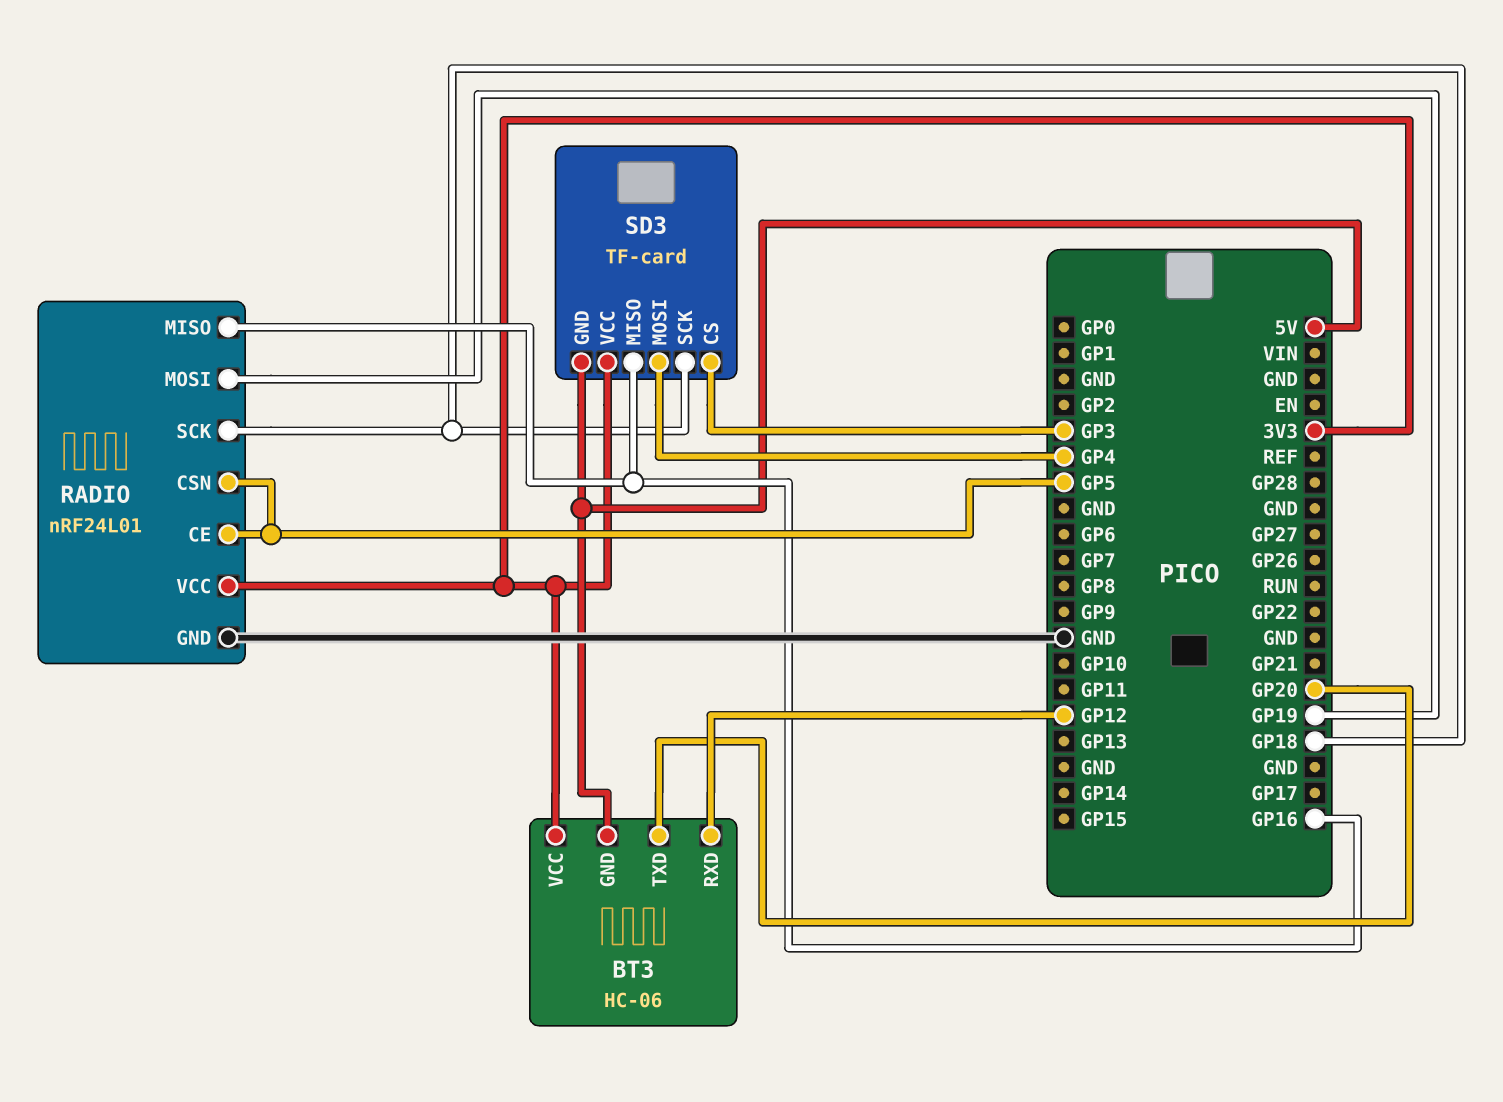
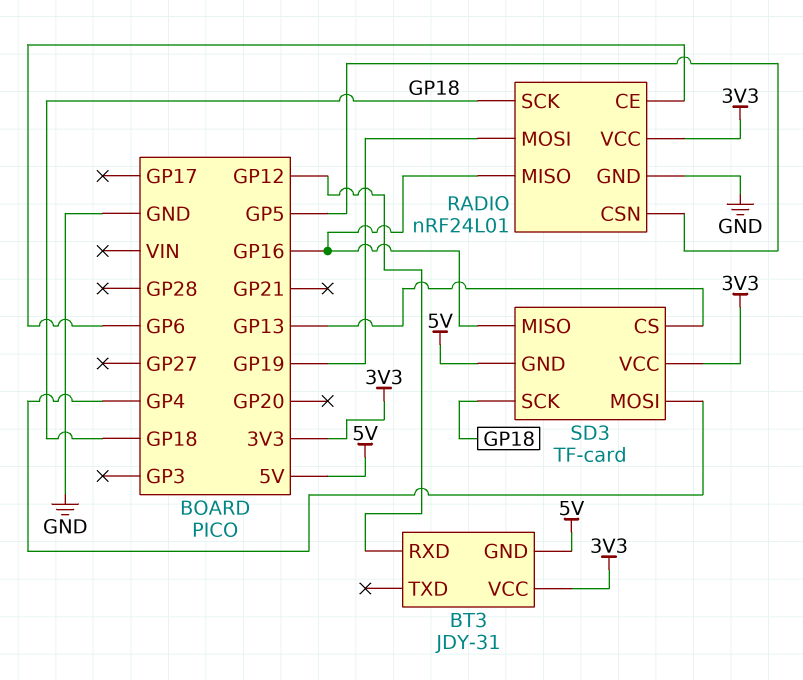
BT3: HC-06 -> JDY-31
BT3 pin TXD: GP20 -> none
RADIO pin CE: GP5 -> GP6
SD3 pin CS: GP3 -> GP13

